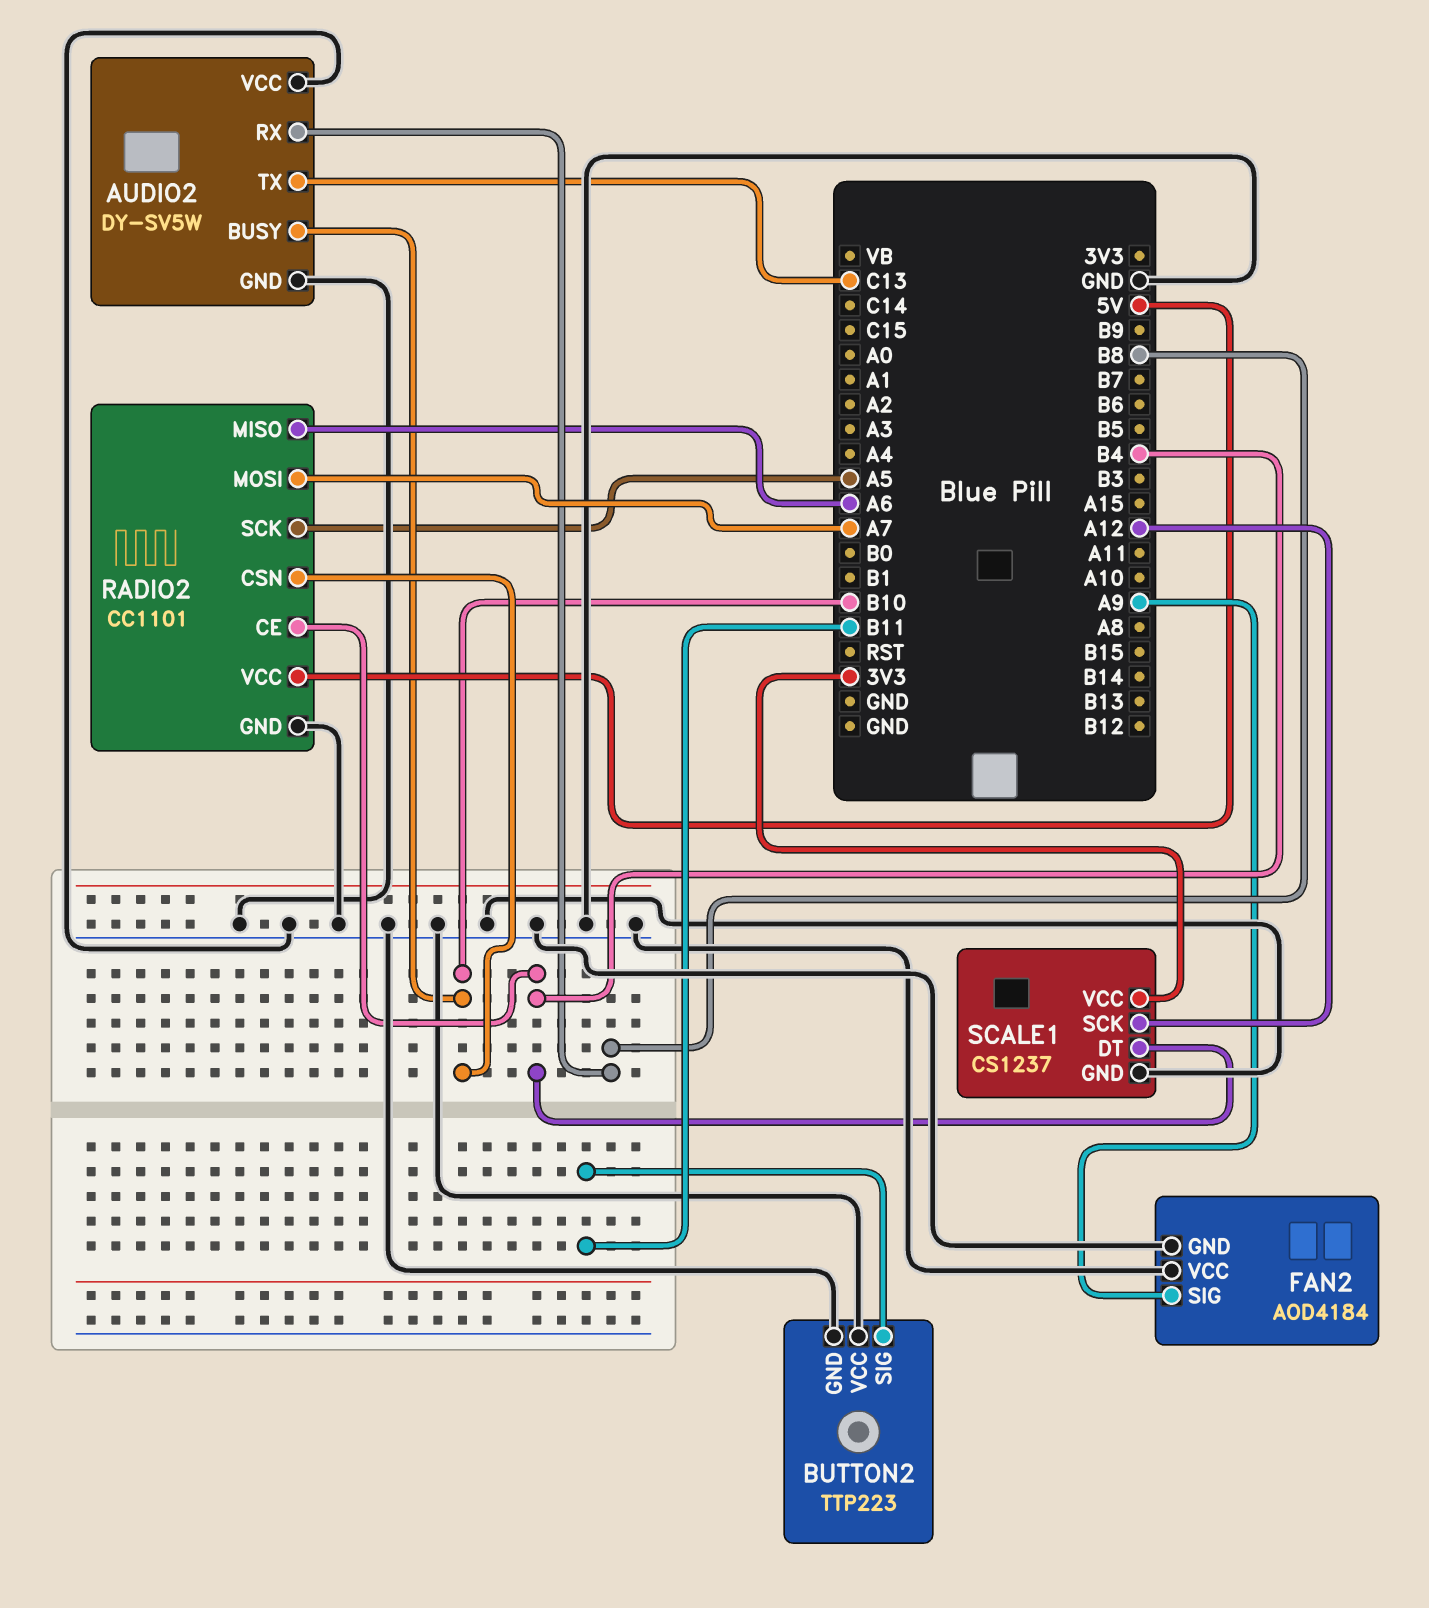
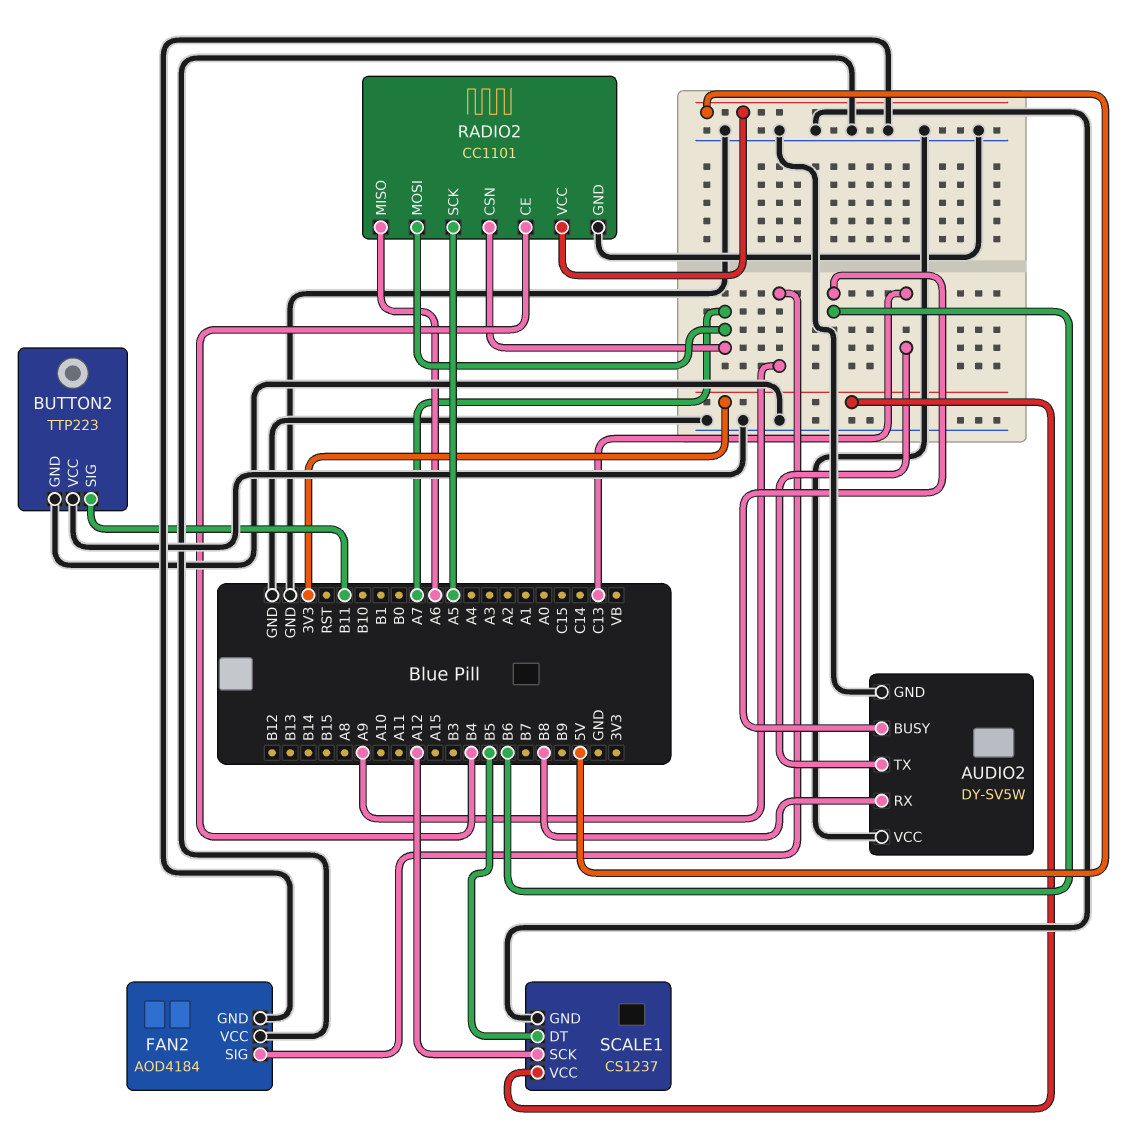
AUDIO2 pin BUSY: B10 -> B6
RADIO2 pin CSN: B10 -> A7
SCALE1 pin DT: B4 -> B5

